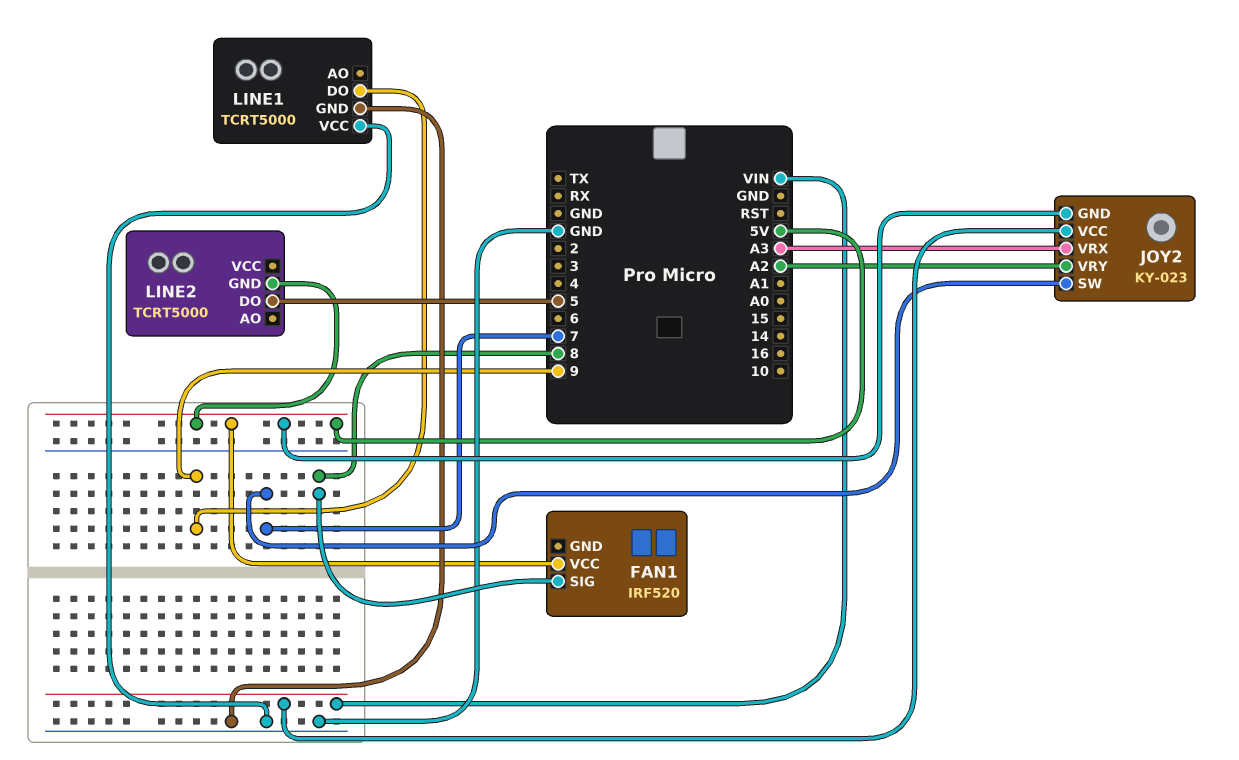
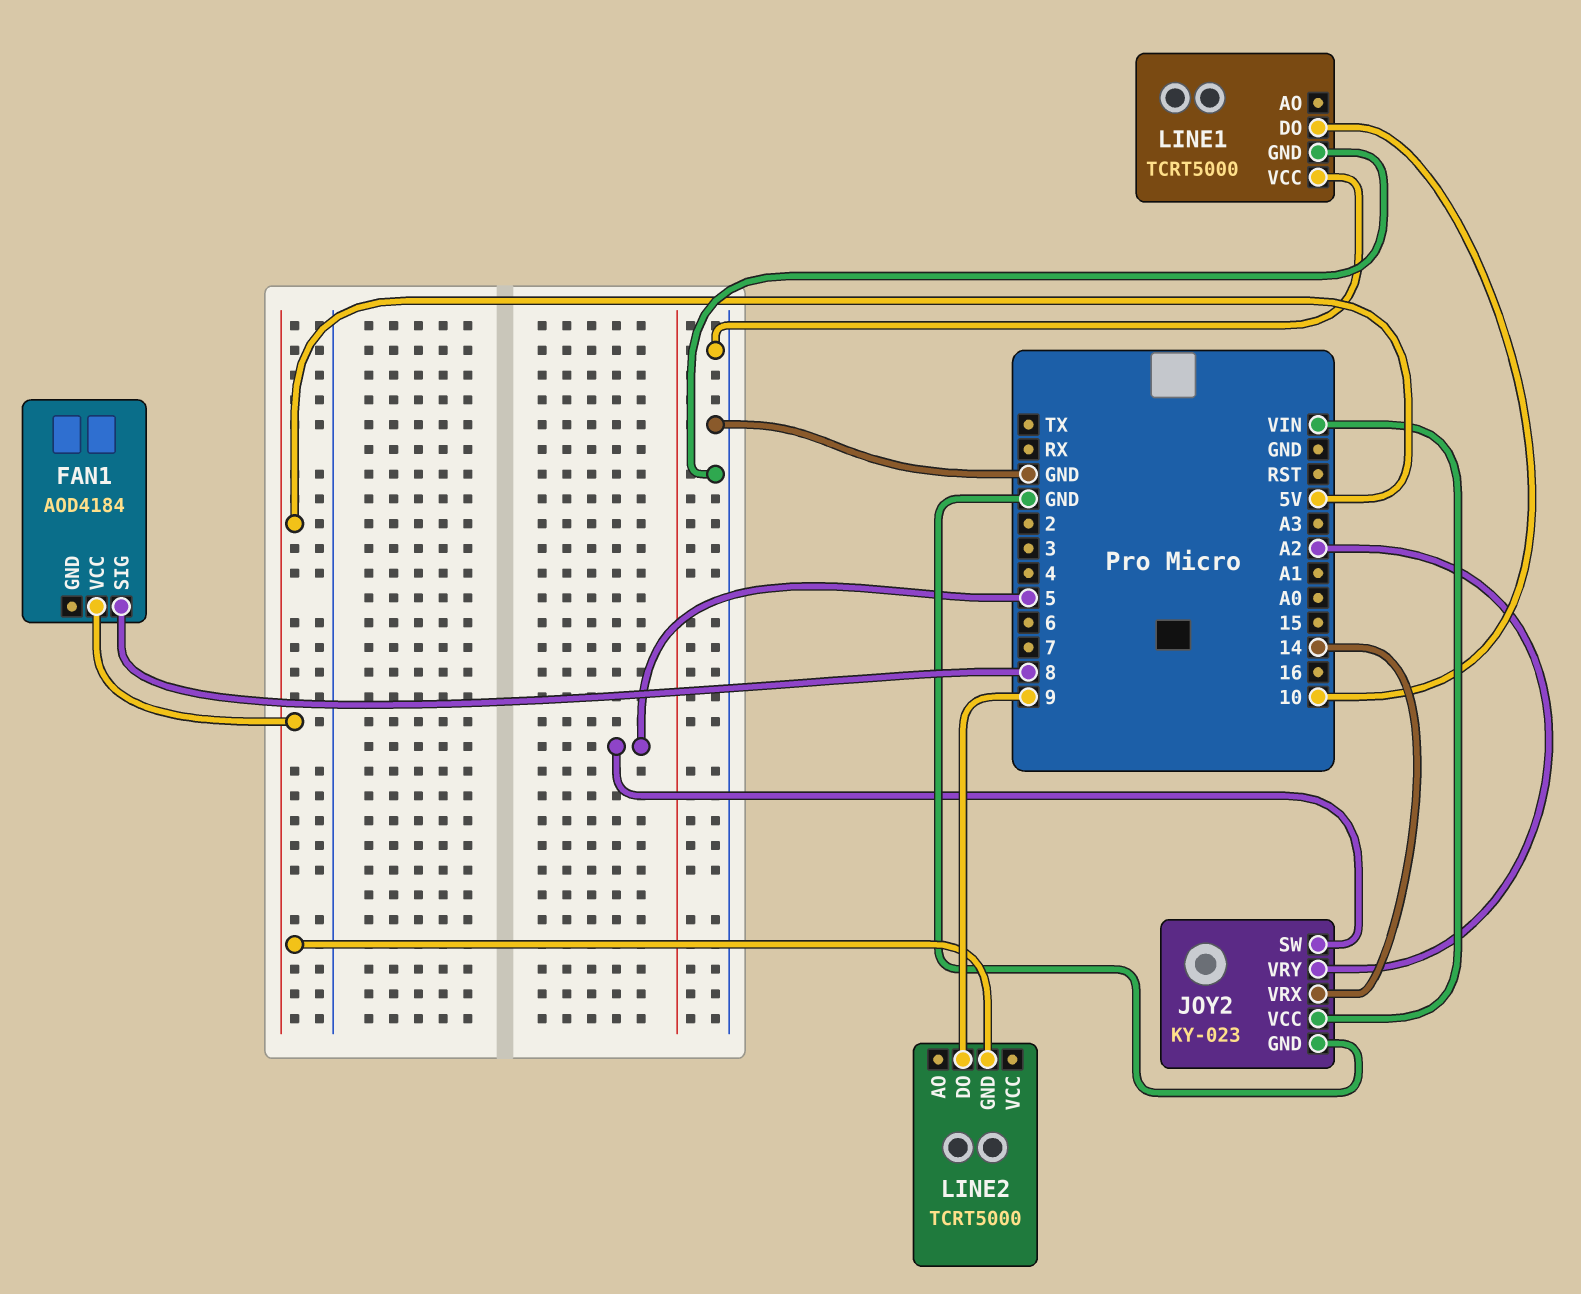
FAN1: IRF520 -> AOD4184
JOY2 pin GND: 5V -> GND
JOY2 pin SW: 7 -> 5
JOY2 pin VRX: A3 -> 14
LINE1 pin DO: 9 -> 10
LINE2 pin DO: 5 -> 9

